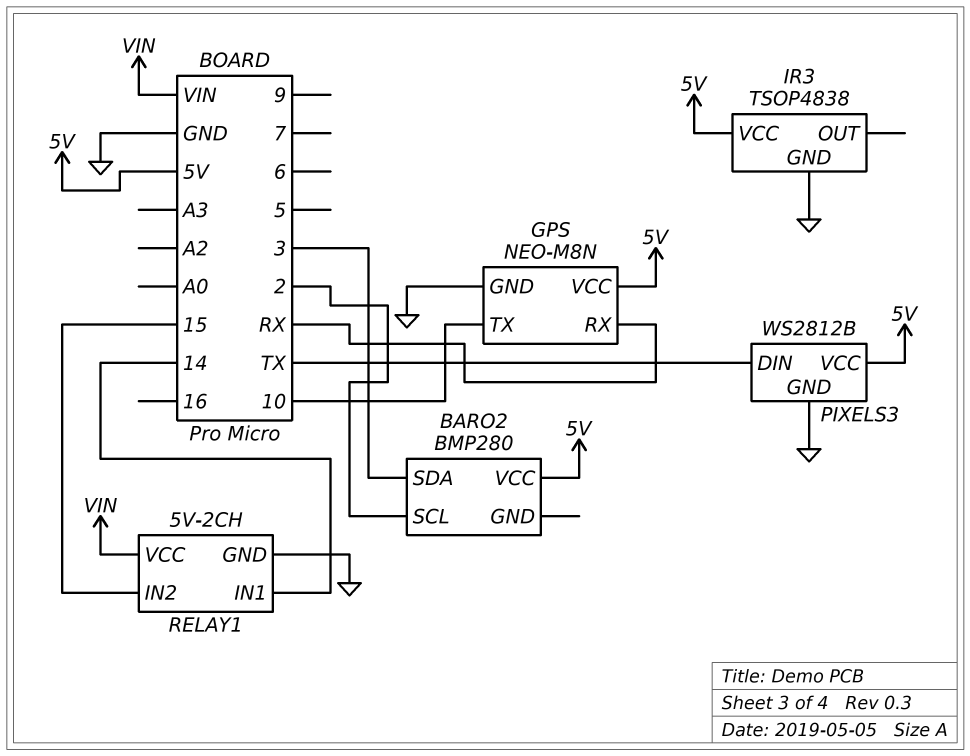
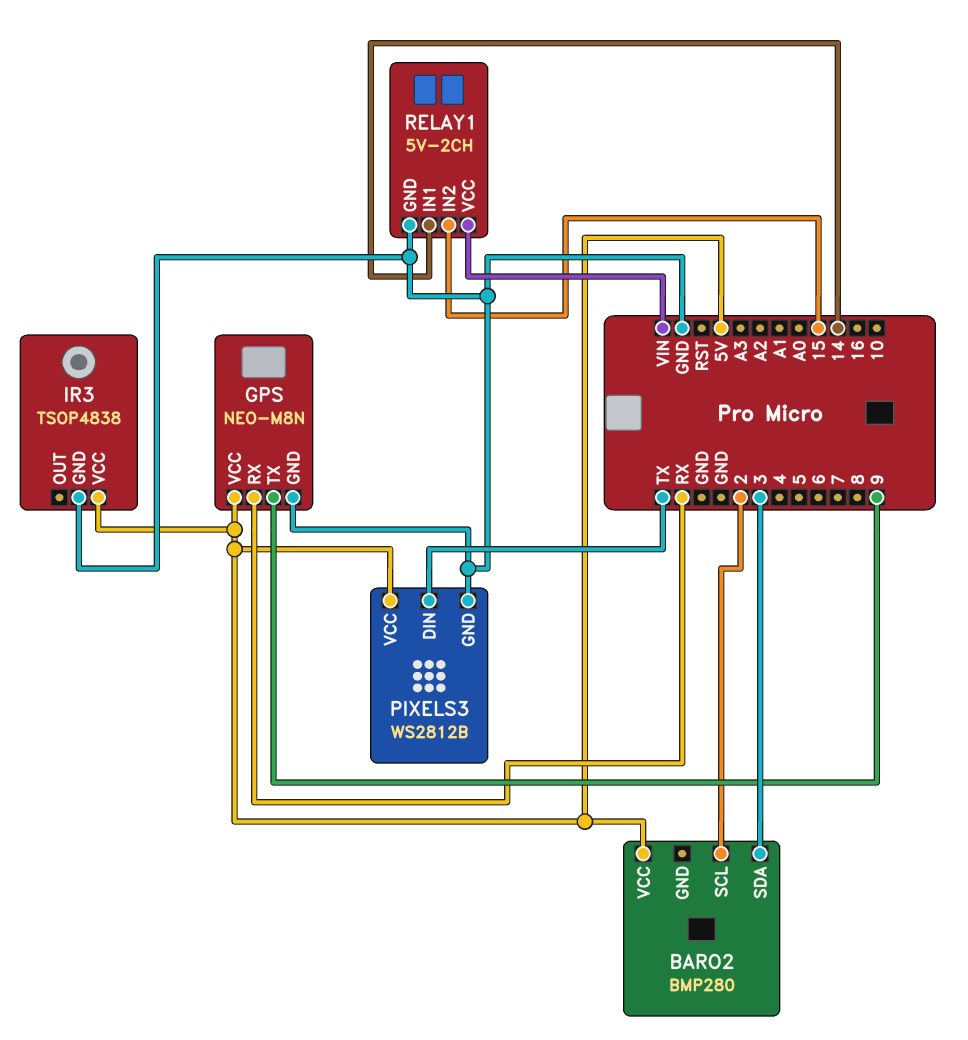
GPS pin TX: 10 -> 9

